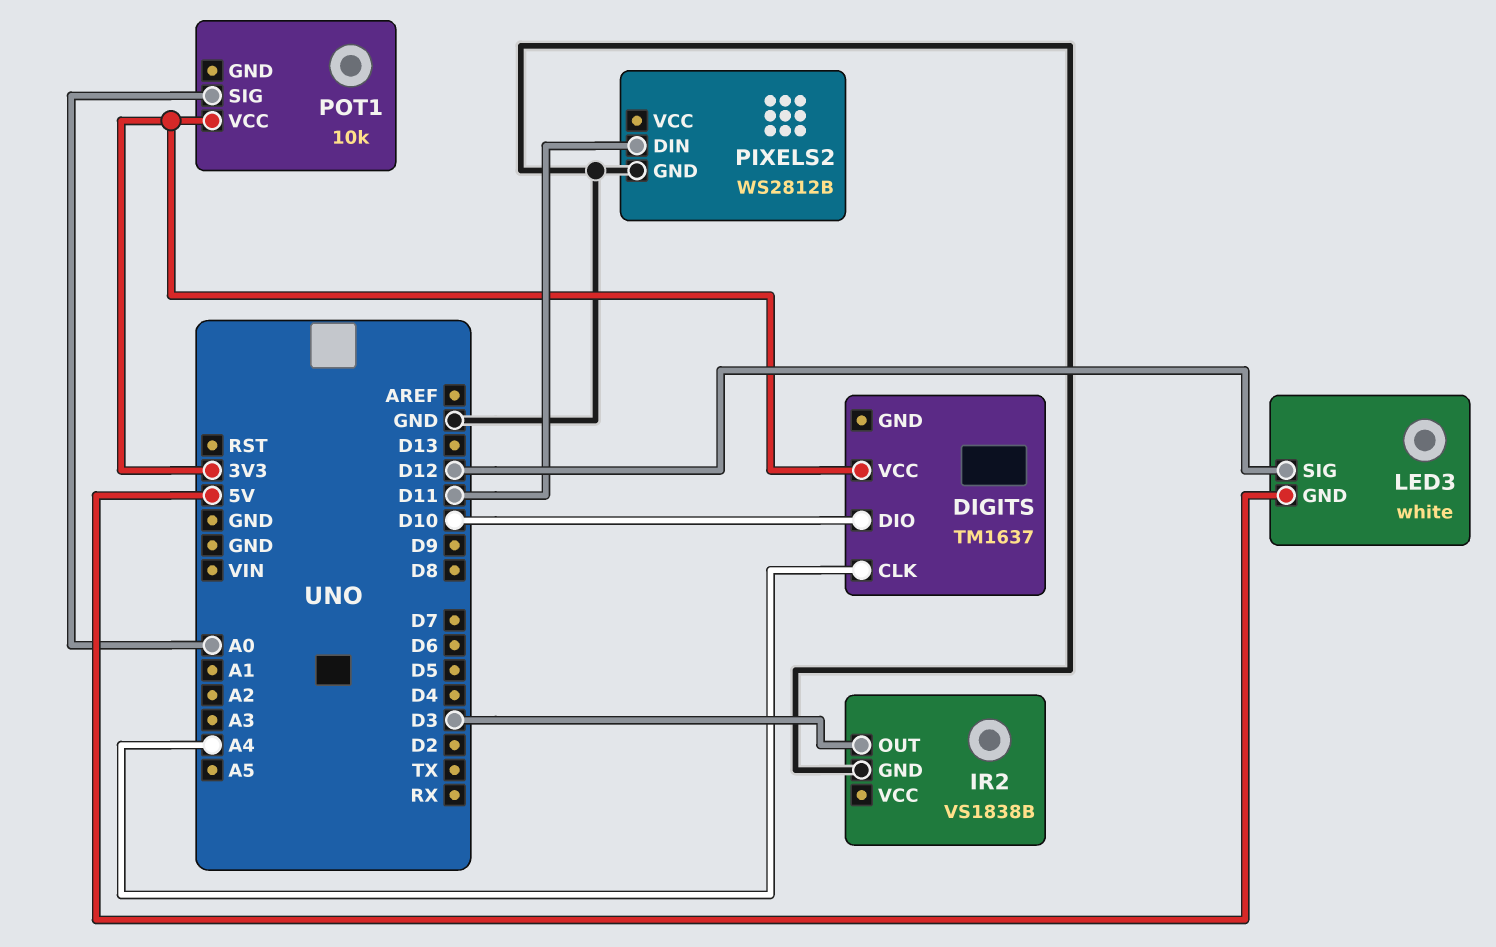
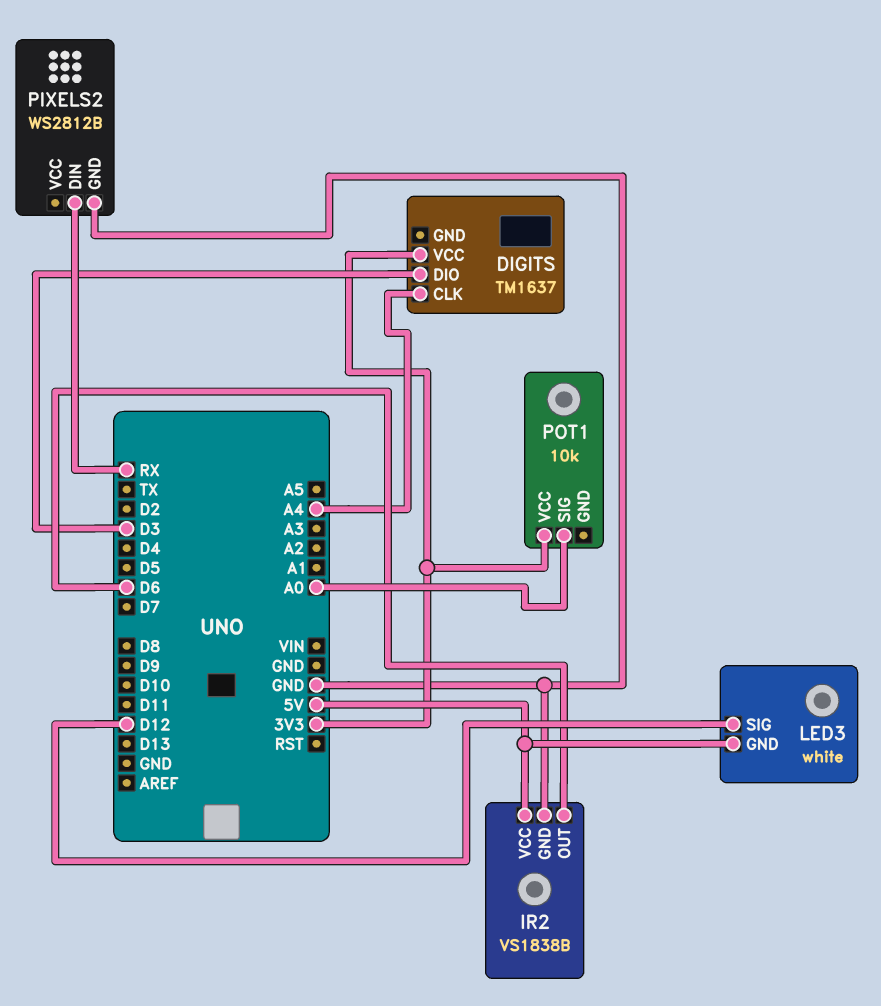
DIGITS pin DIO: D10 -> D3
IR2 pin OUT: D3 -> D6
IR2 pin VCC: none -> 5V
PIXELS2 pin DIN: D11 -> RX

